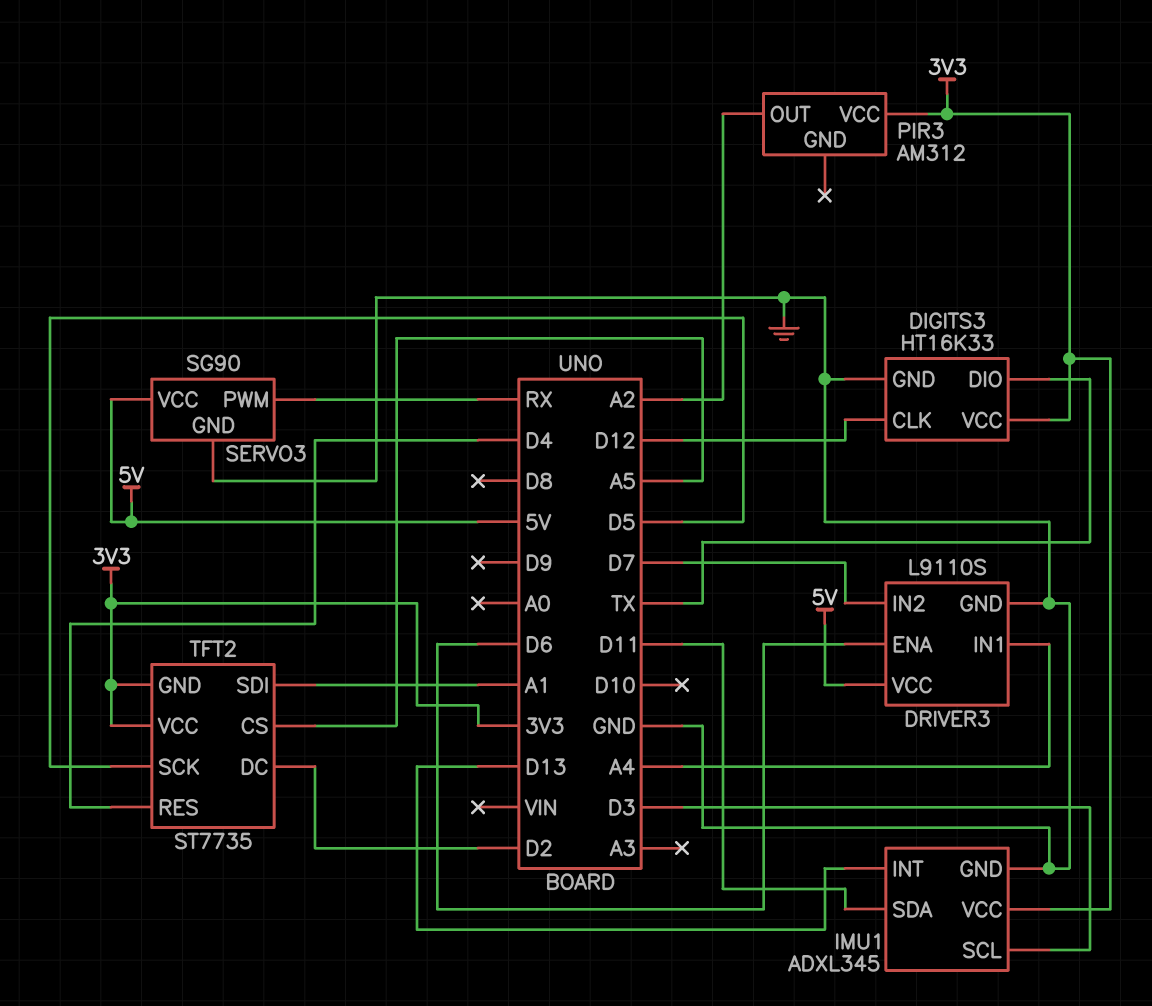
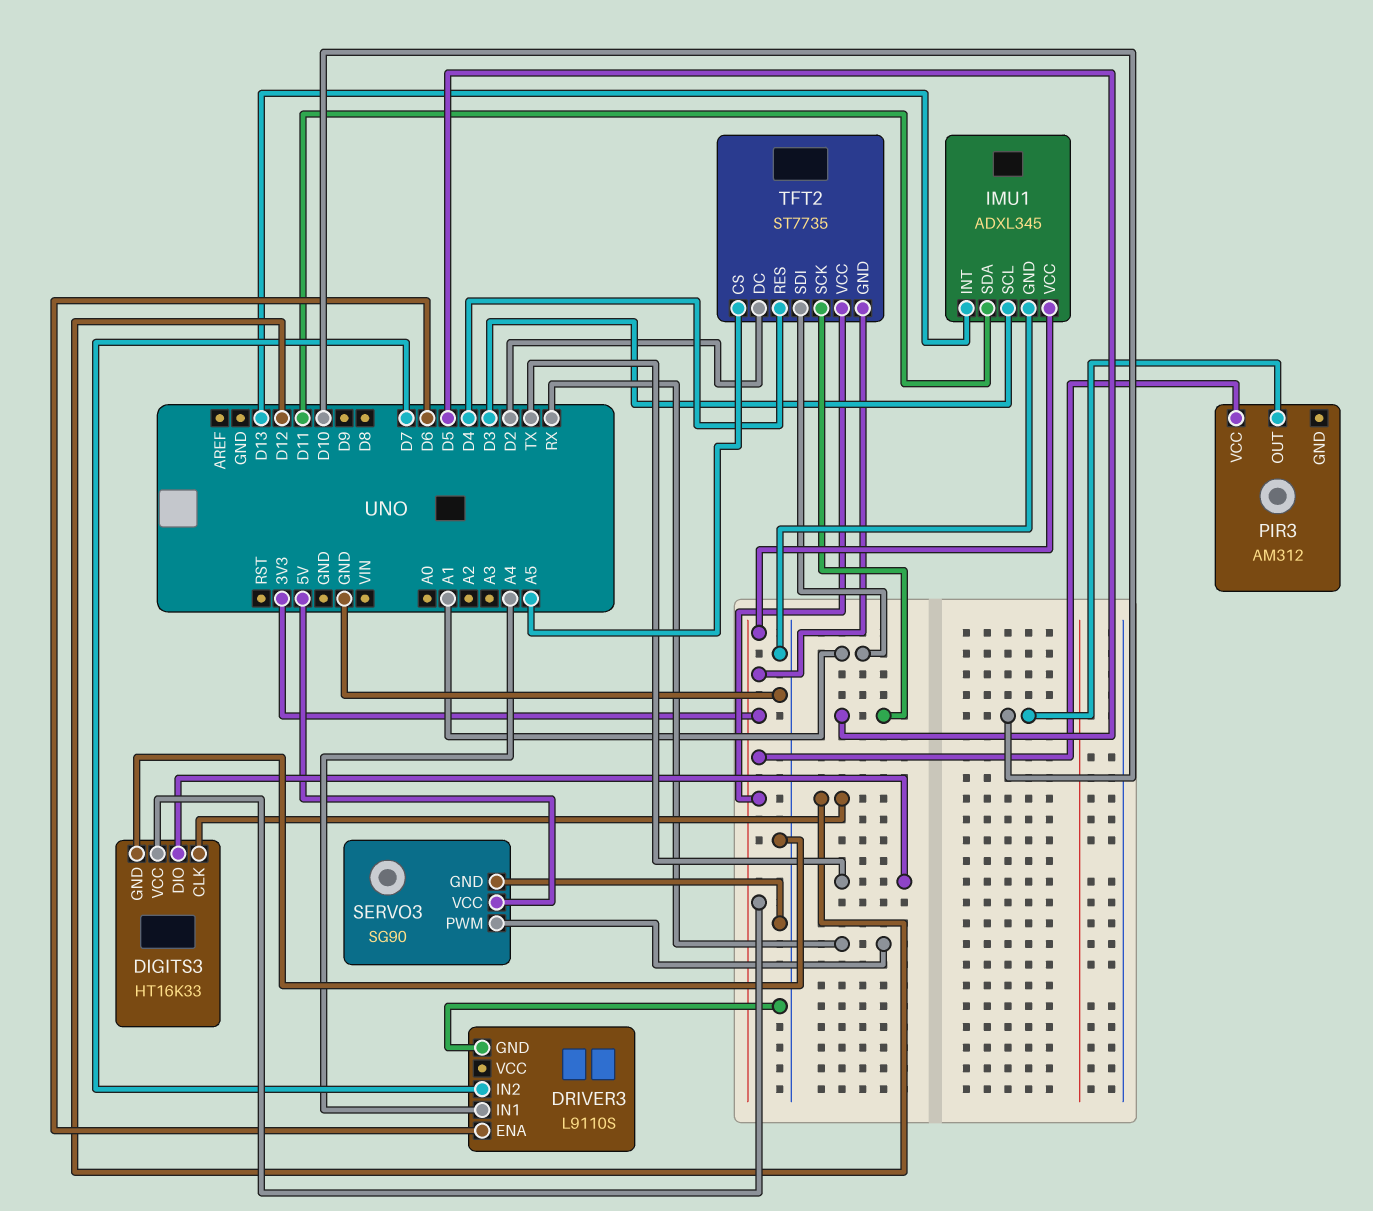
DRIVER3 pin VCC: 5V -> none
PIR3 pin OUT: A2 -> D10

